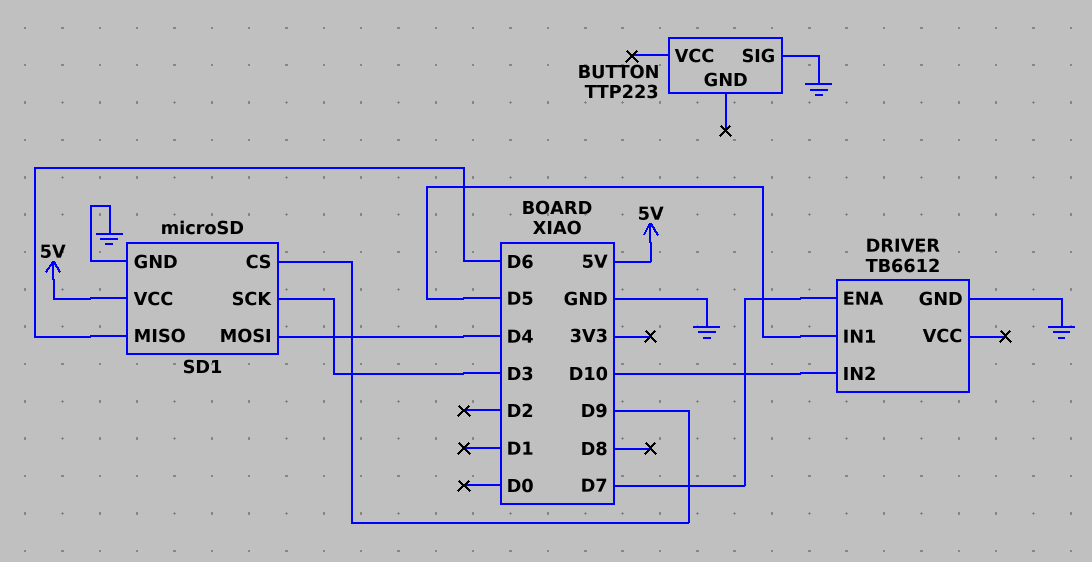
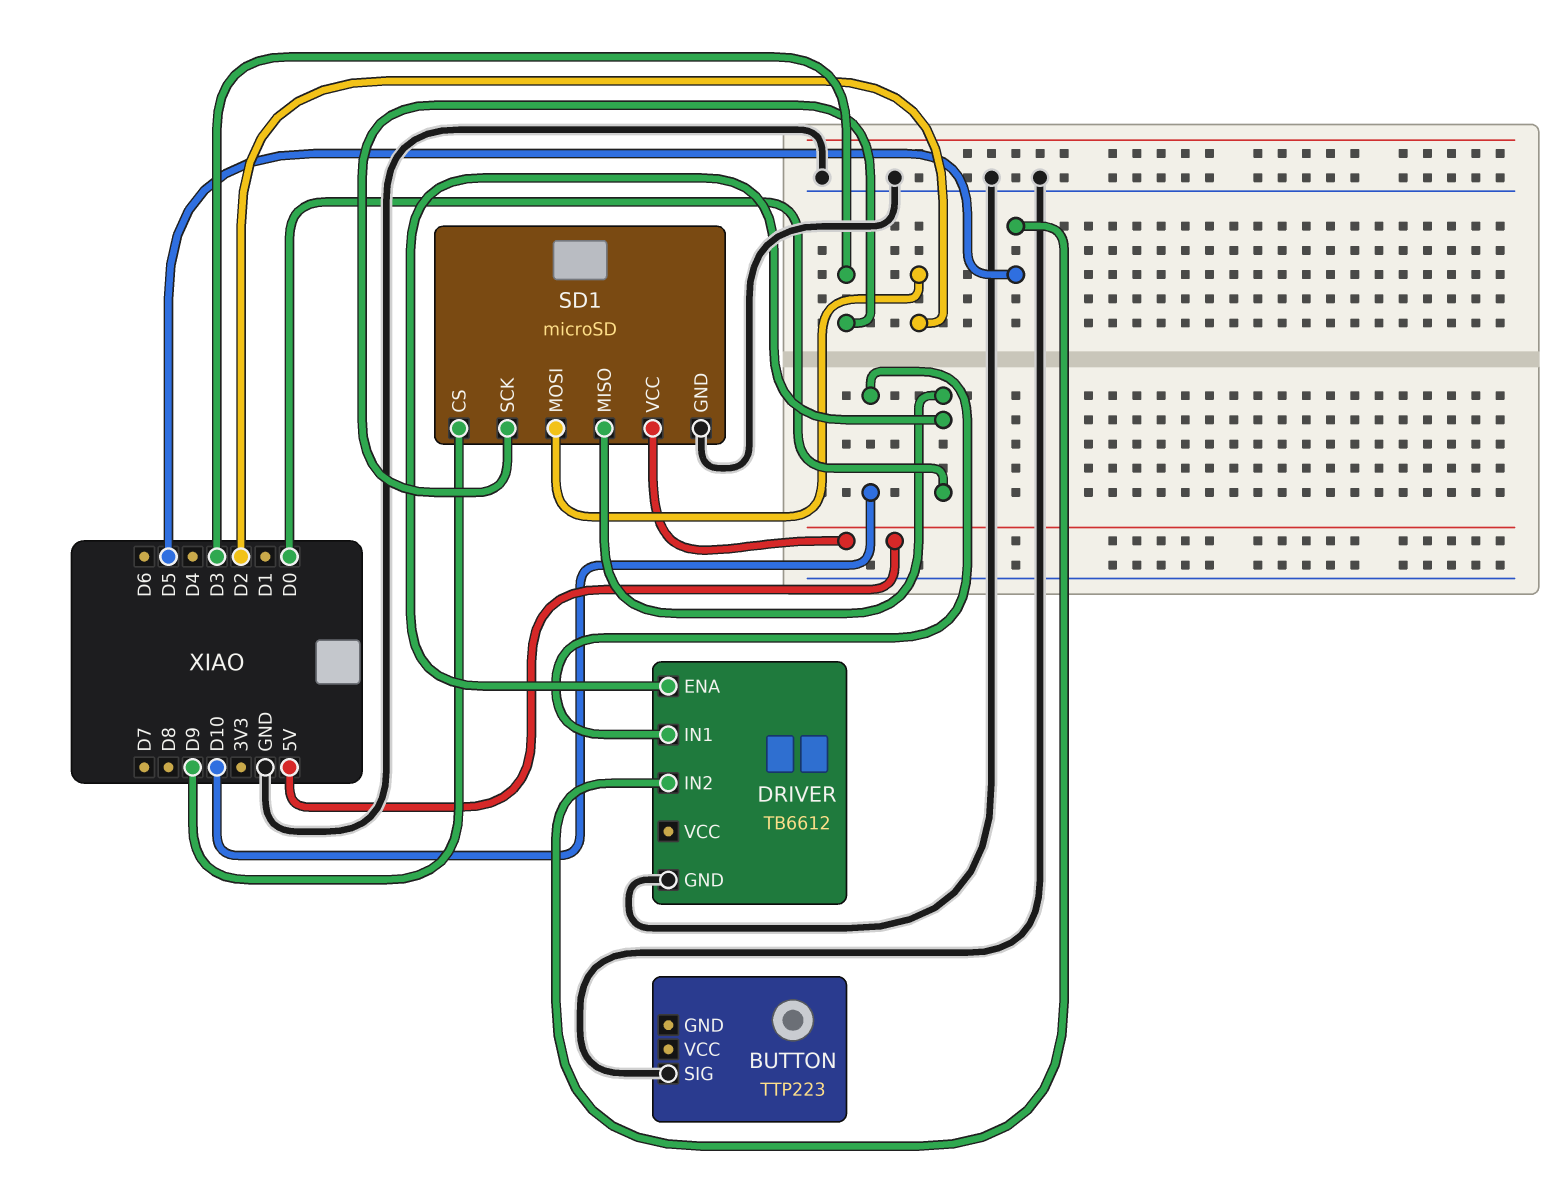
DRIVER pin ENA: D7 -> D0
DRIVER pin IN1: D5 -> D10
DRIVER pin IN2: D10 -> D5
SD1 pin MISO: D6 -> D0
SD1 pin MOSI: D4 -> D2

